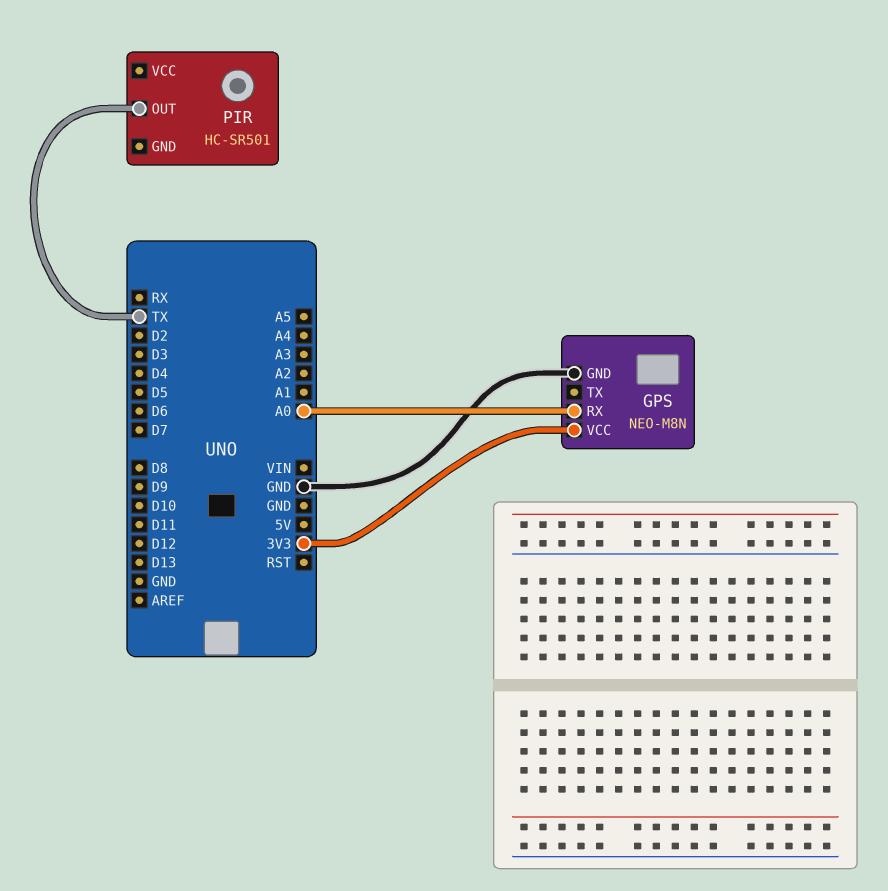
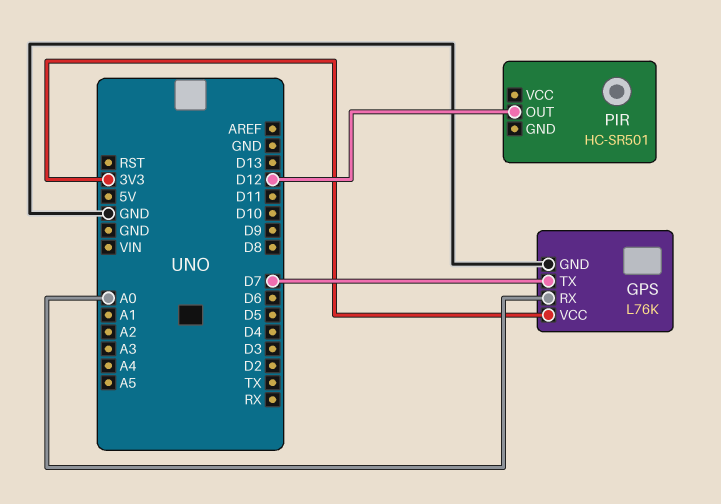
GPS: NEO-M8N -> L76K
GPS pin TX: none -> D7
PIR pin OUT: TX -> D12

